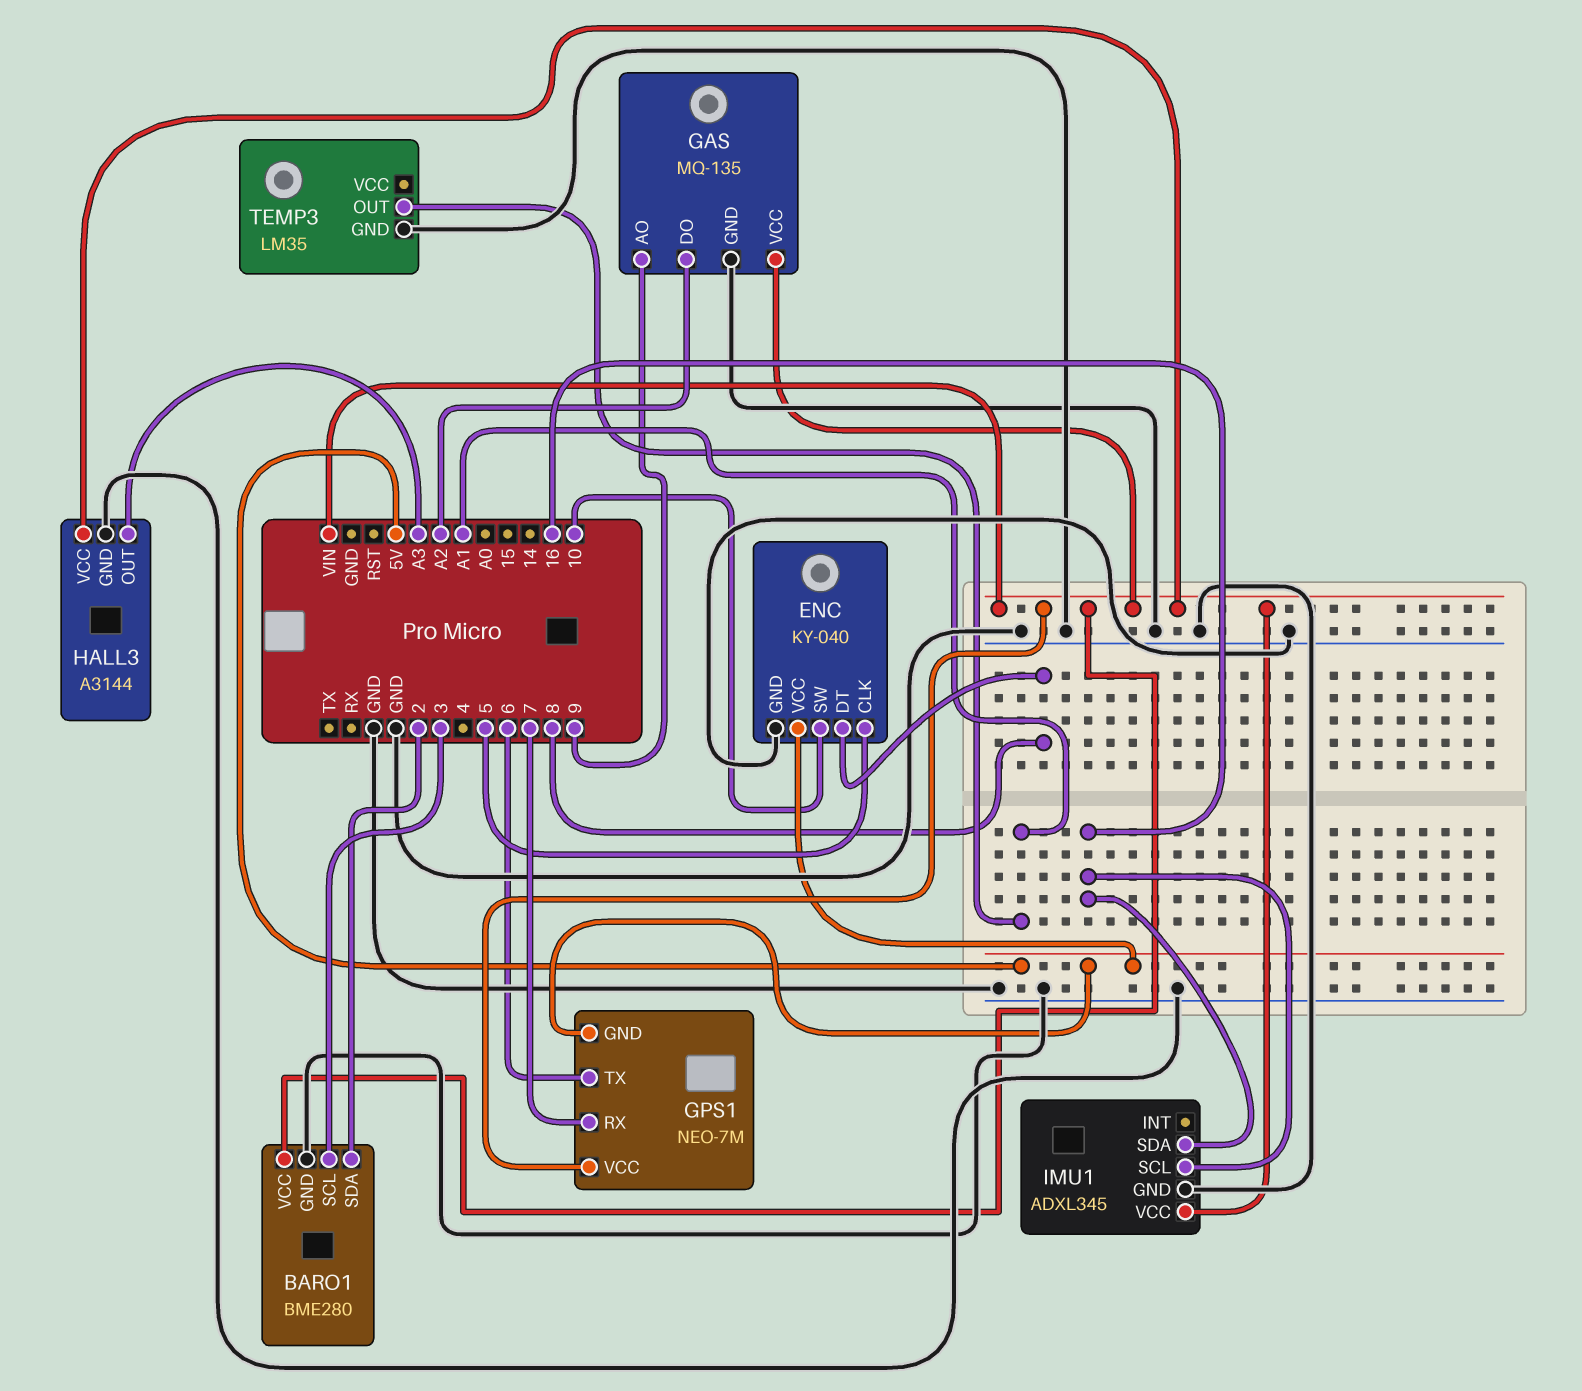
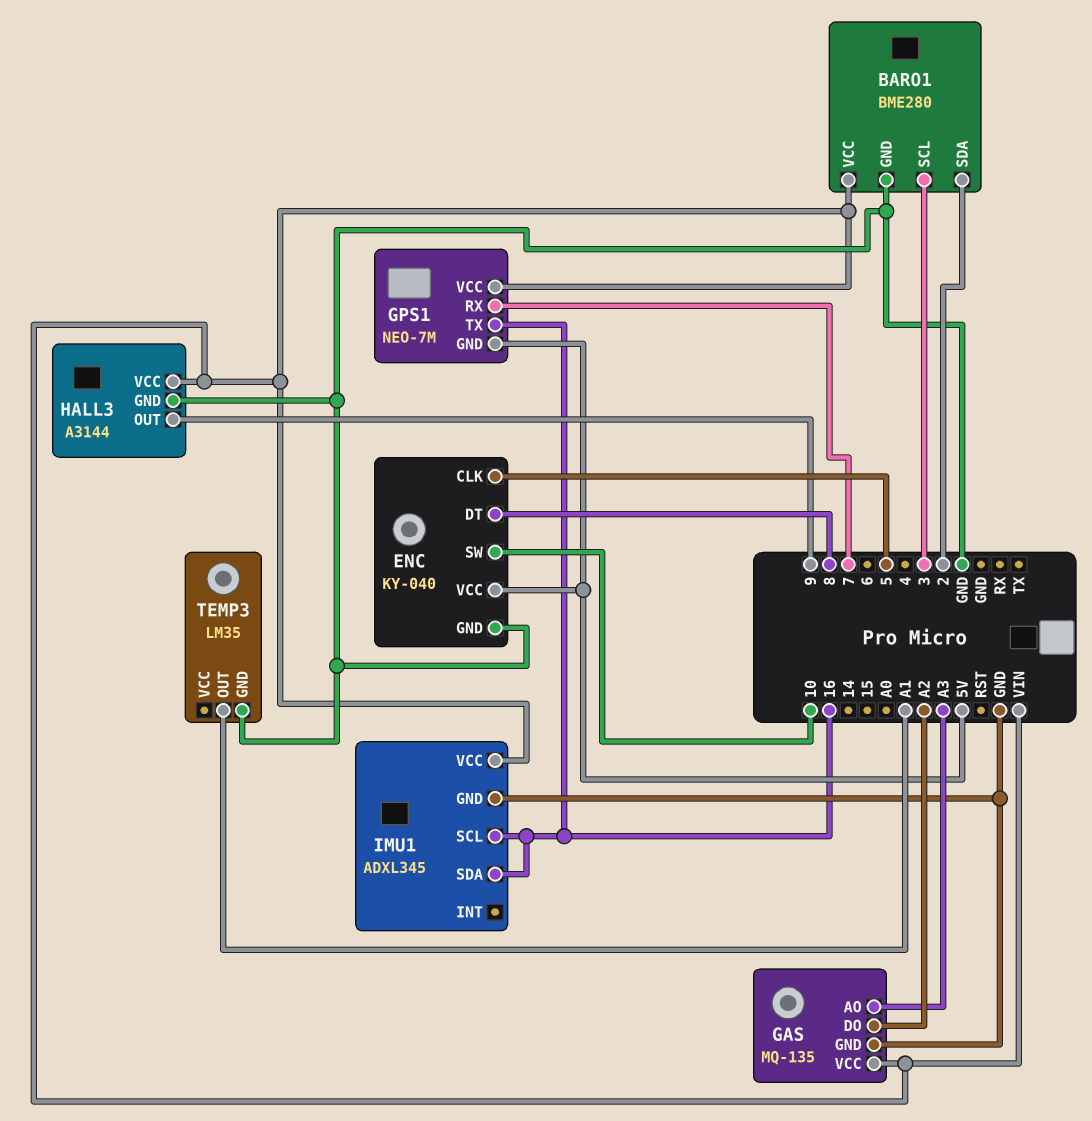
GAS pin AO: 9 -> A3
GPS1 pin TX: 6 -> 16
HALL3 pin OUT: A3 -> 9

